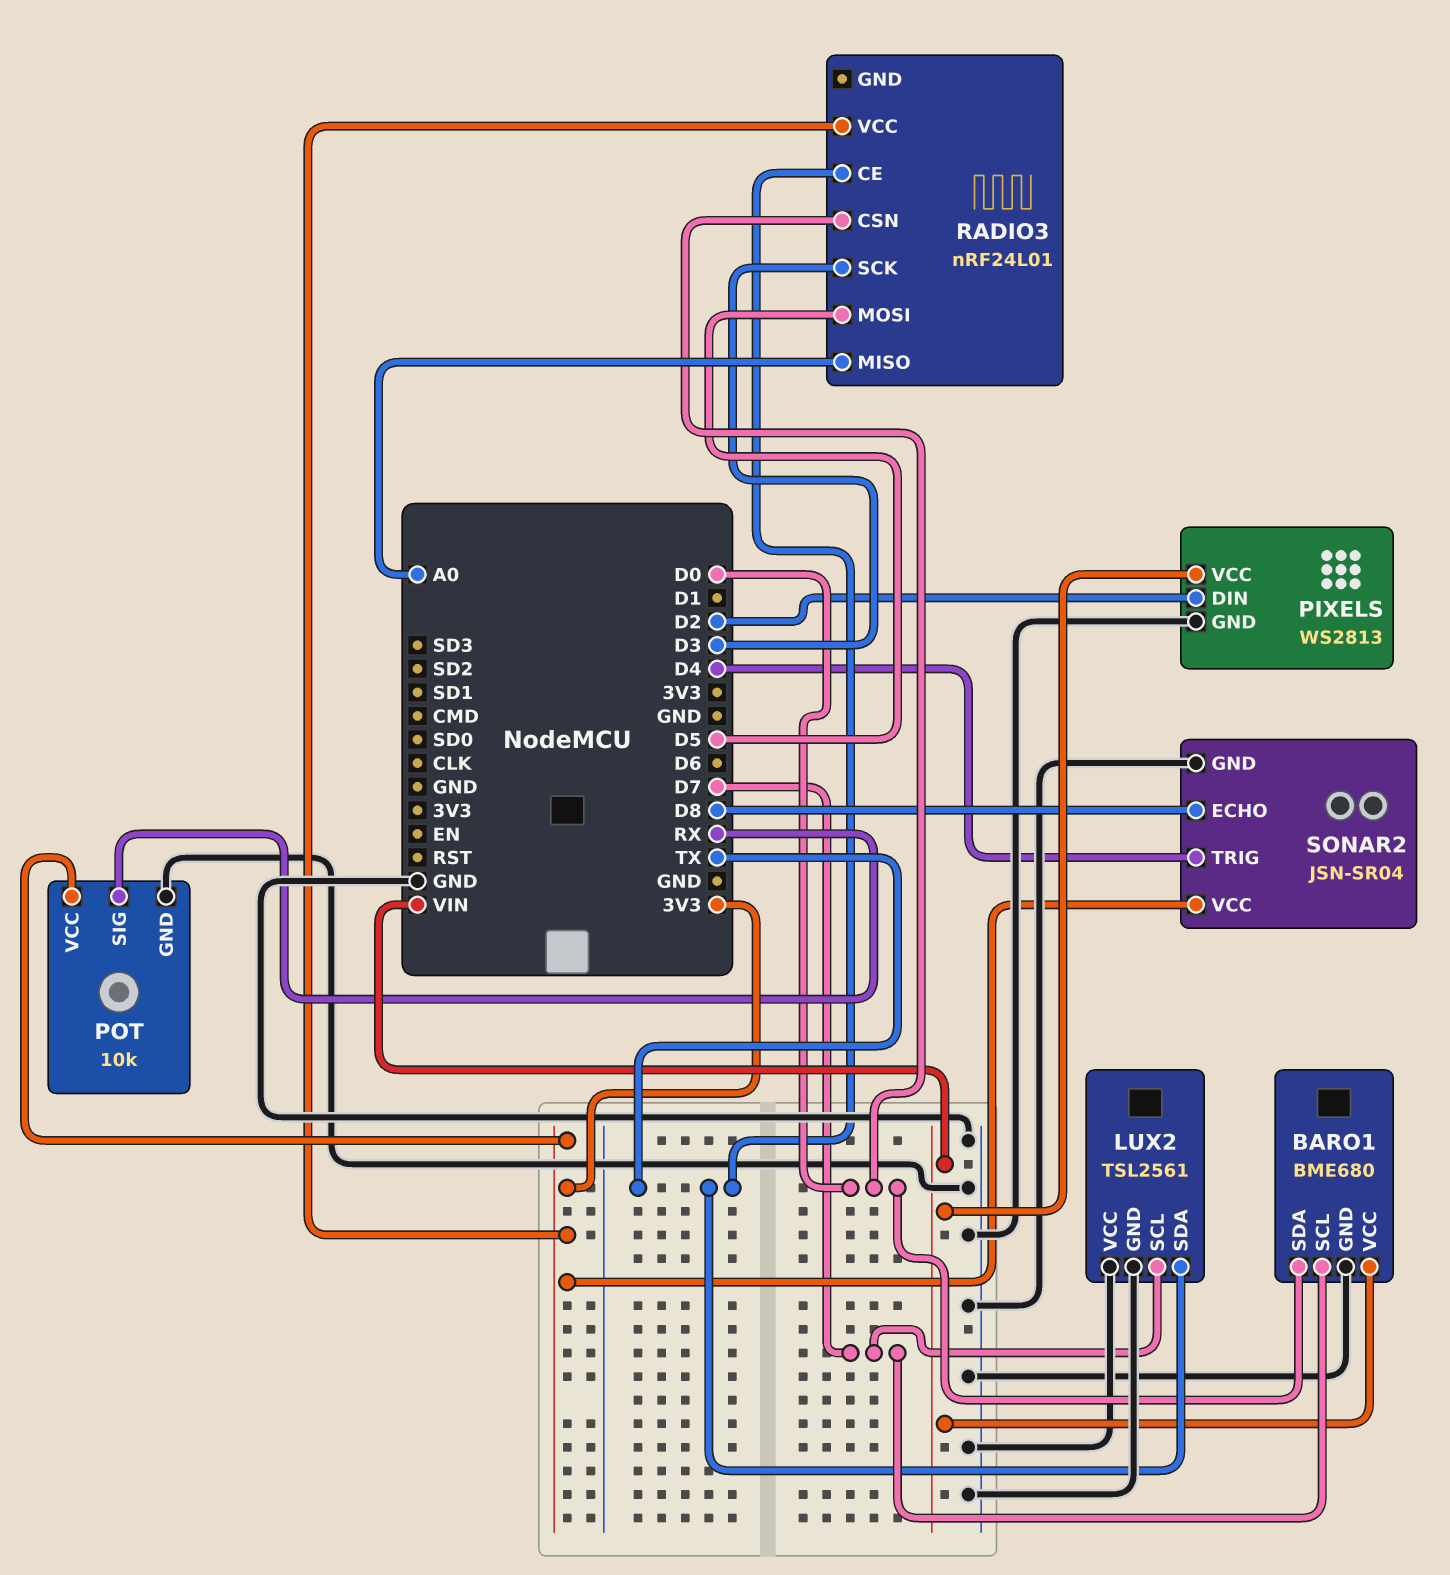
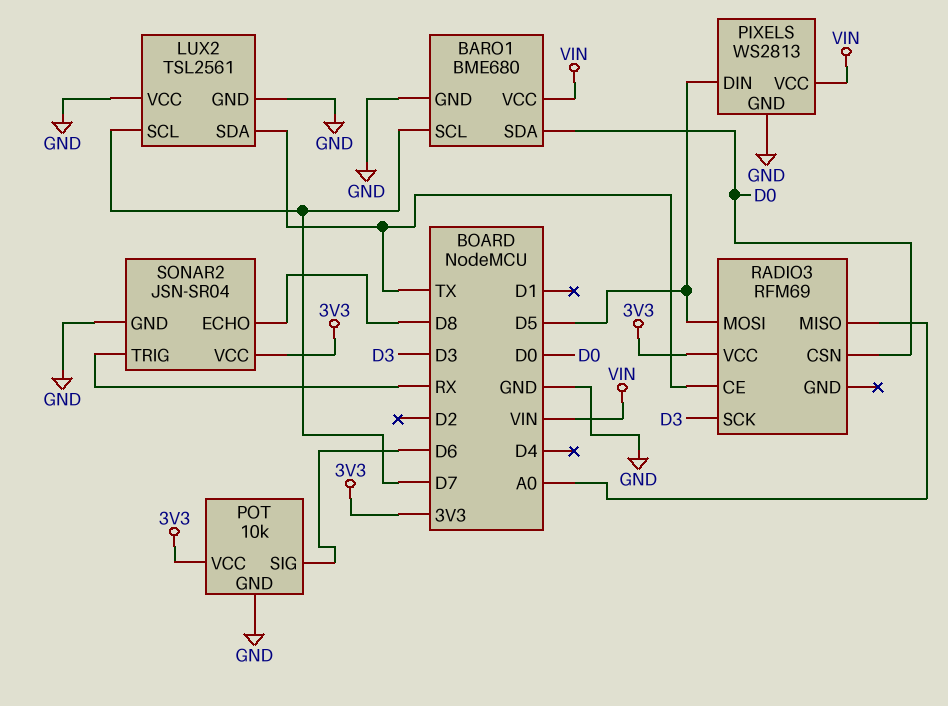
PIXELS pin DIN: D2 -> D5
POT pin SIG: RX -> D6
RADIO3: nRF24L01 -> RFM69
SONAR2 pin TRIG: D4 -> RX

